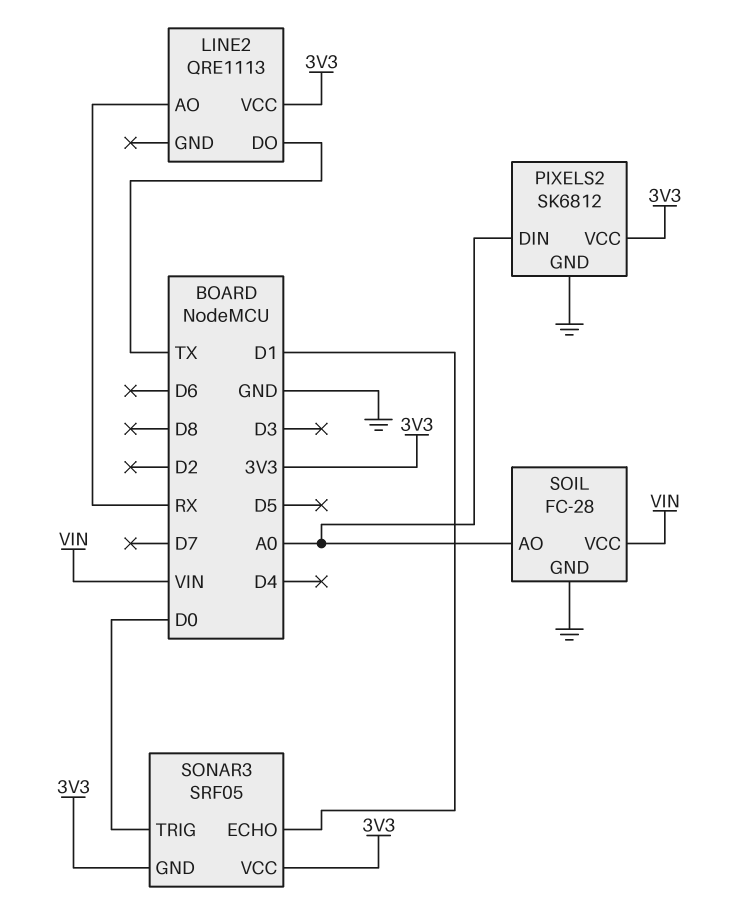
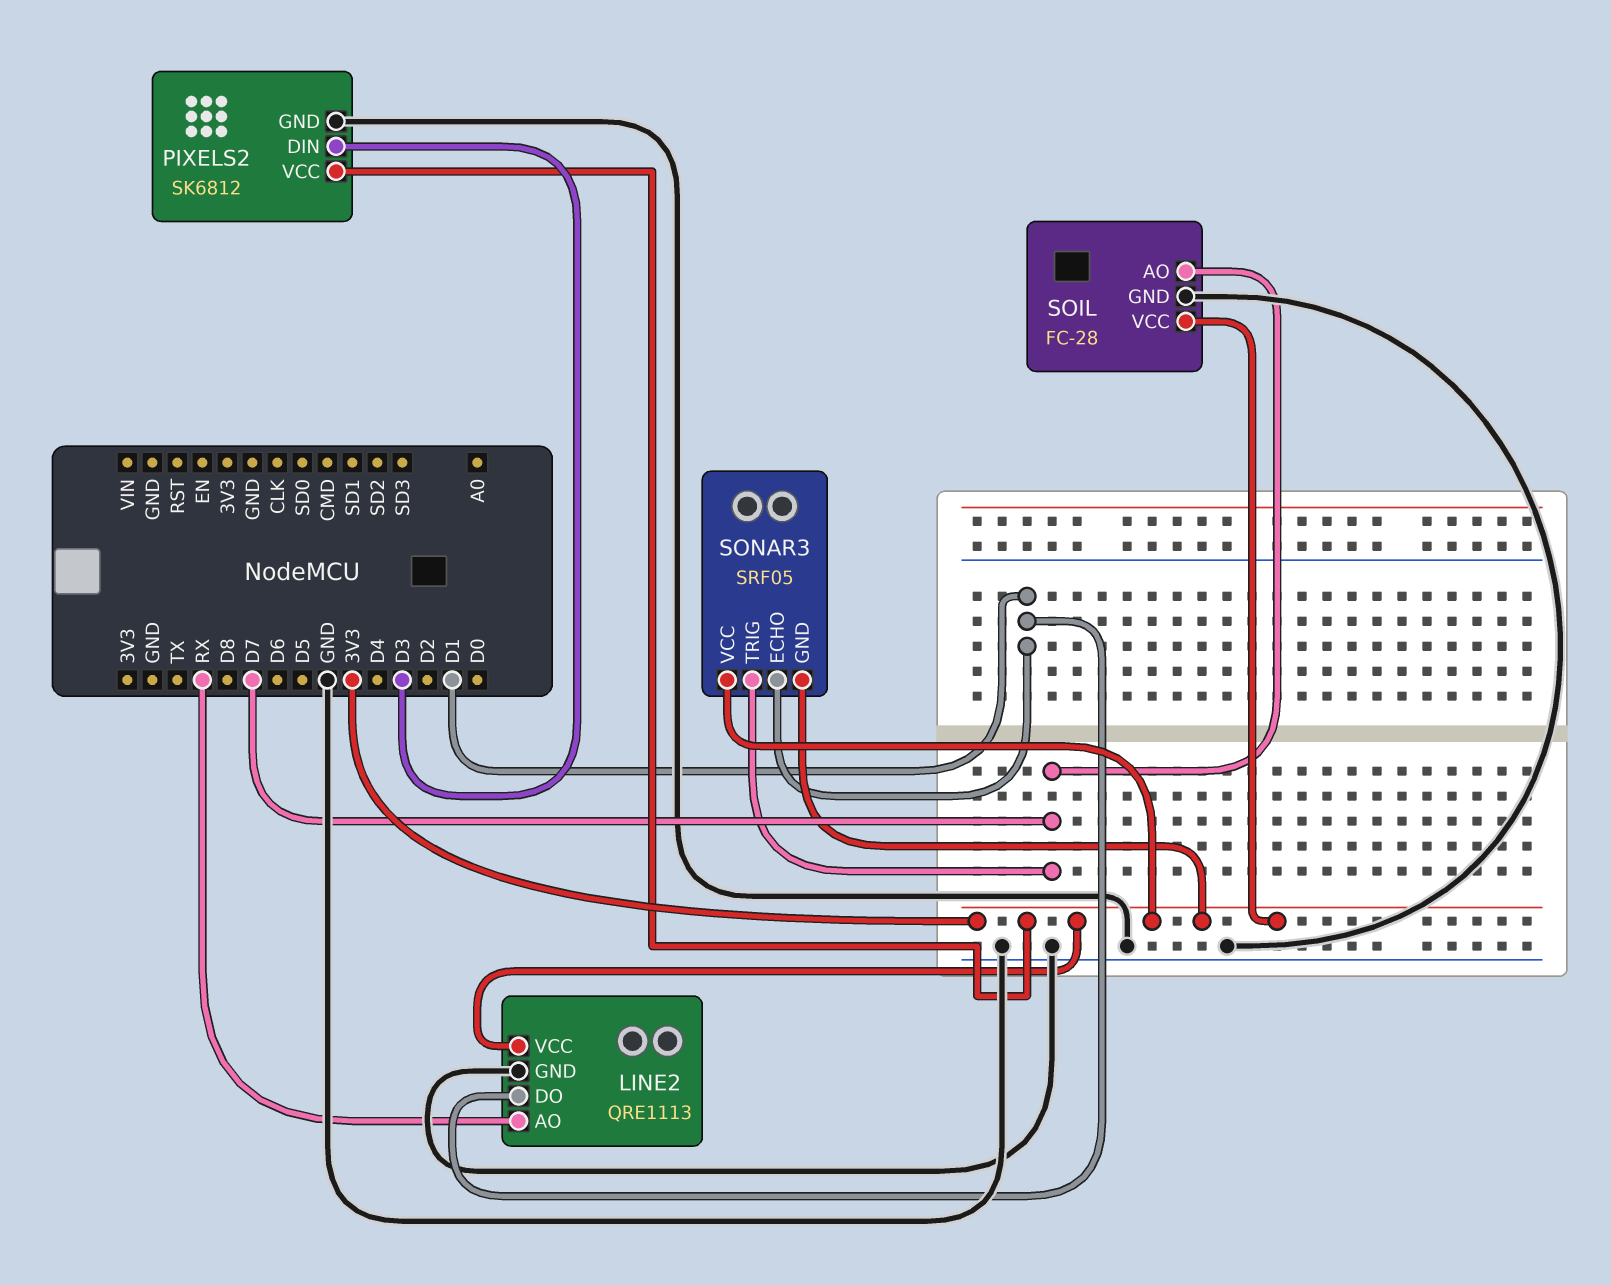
LINE2 pin DO: TX -> D1
LINE2 pin GND: none -> GND
PIXELS2 pin DIN: A0 -> D3
SOIL pin AO: A0 -> D7
SOIL pin VCC: VIN -> 3V3
SONAR3 pin TRIG: D0 -> D7

